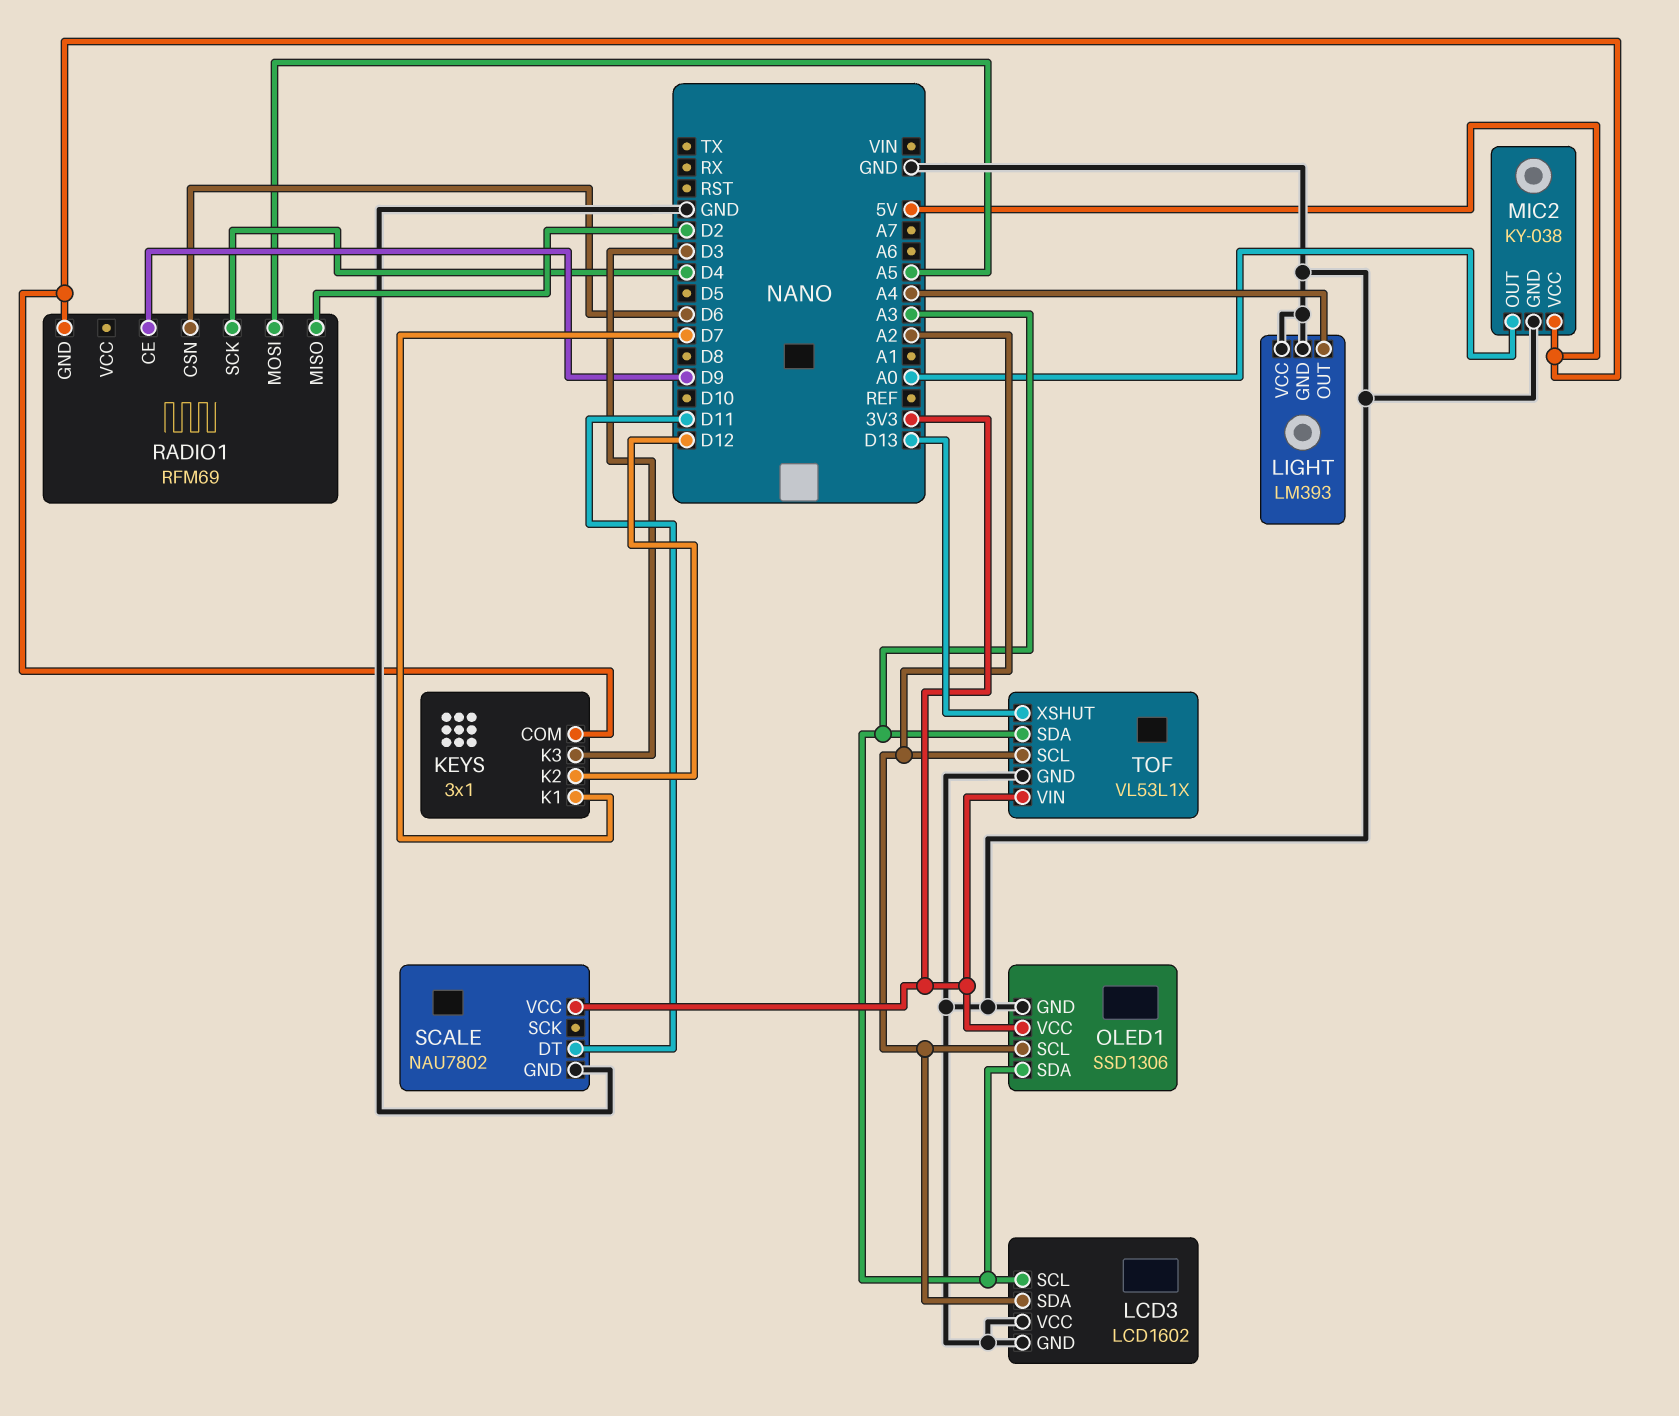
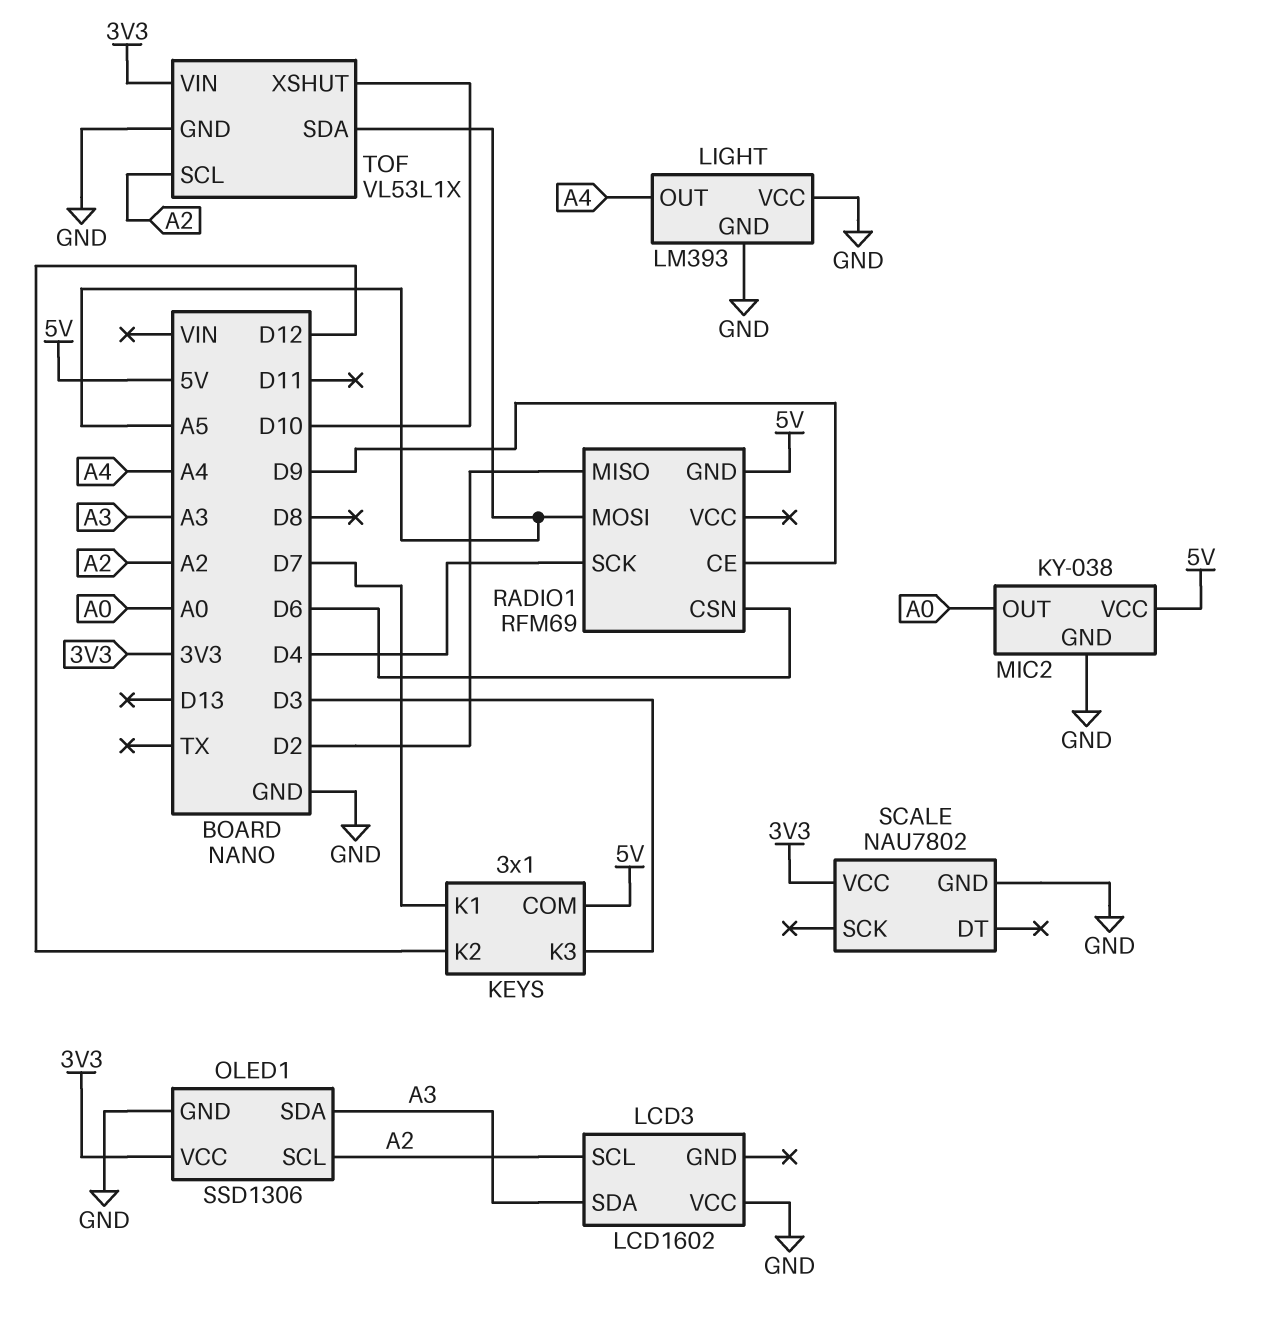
LCD3 pin GND: GND -> none
LCD3 pin SCL: A3 -> A2
LCD3 pin SDA: A2 -> A3
SCALE pin DT: D11 -> none
TOF pin SDA: A3 -> A5
TOF pin XSHUT: D13 -> D10

